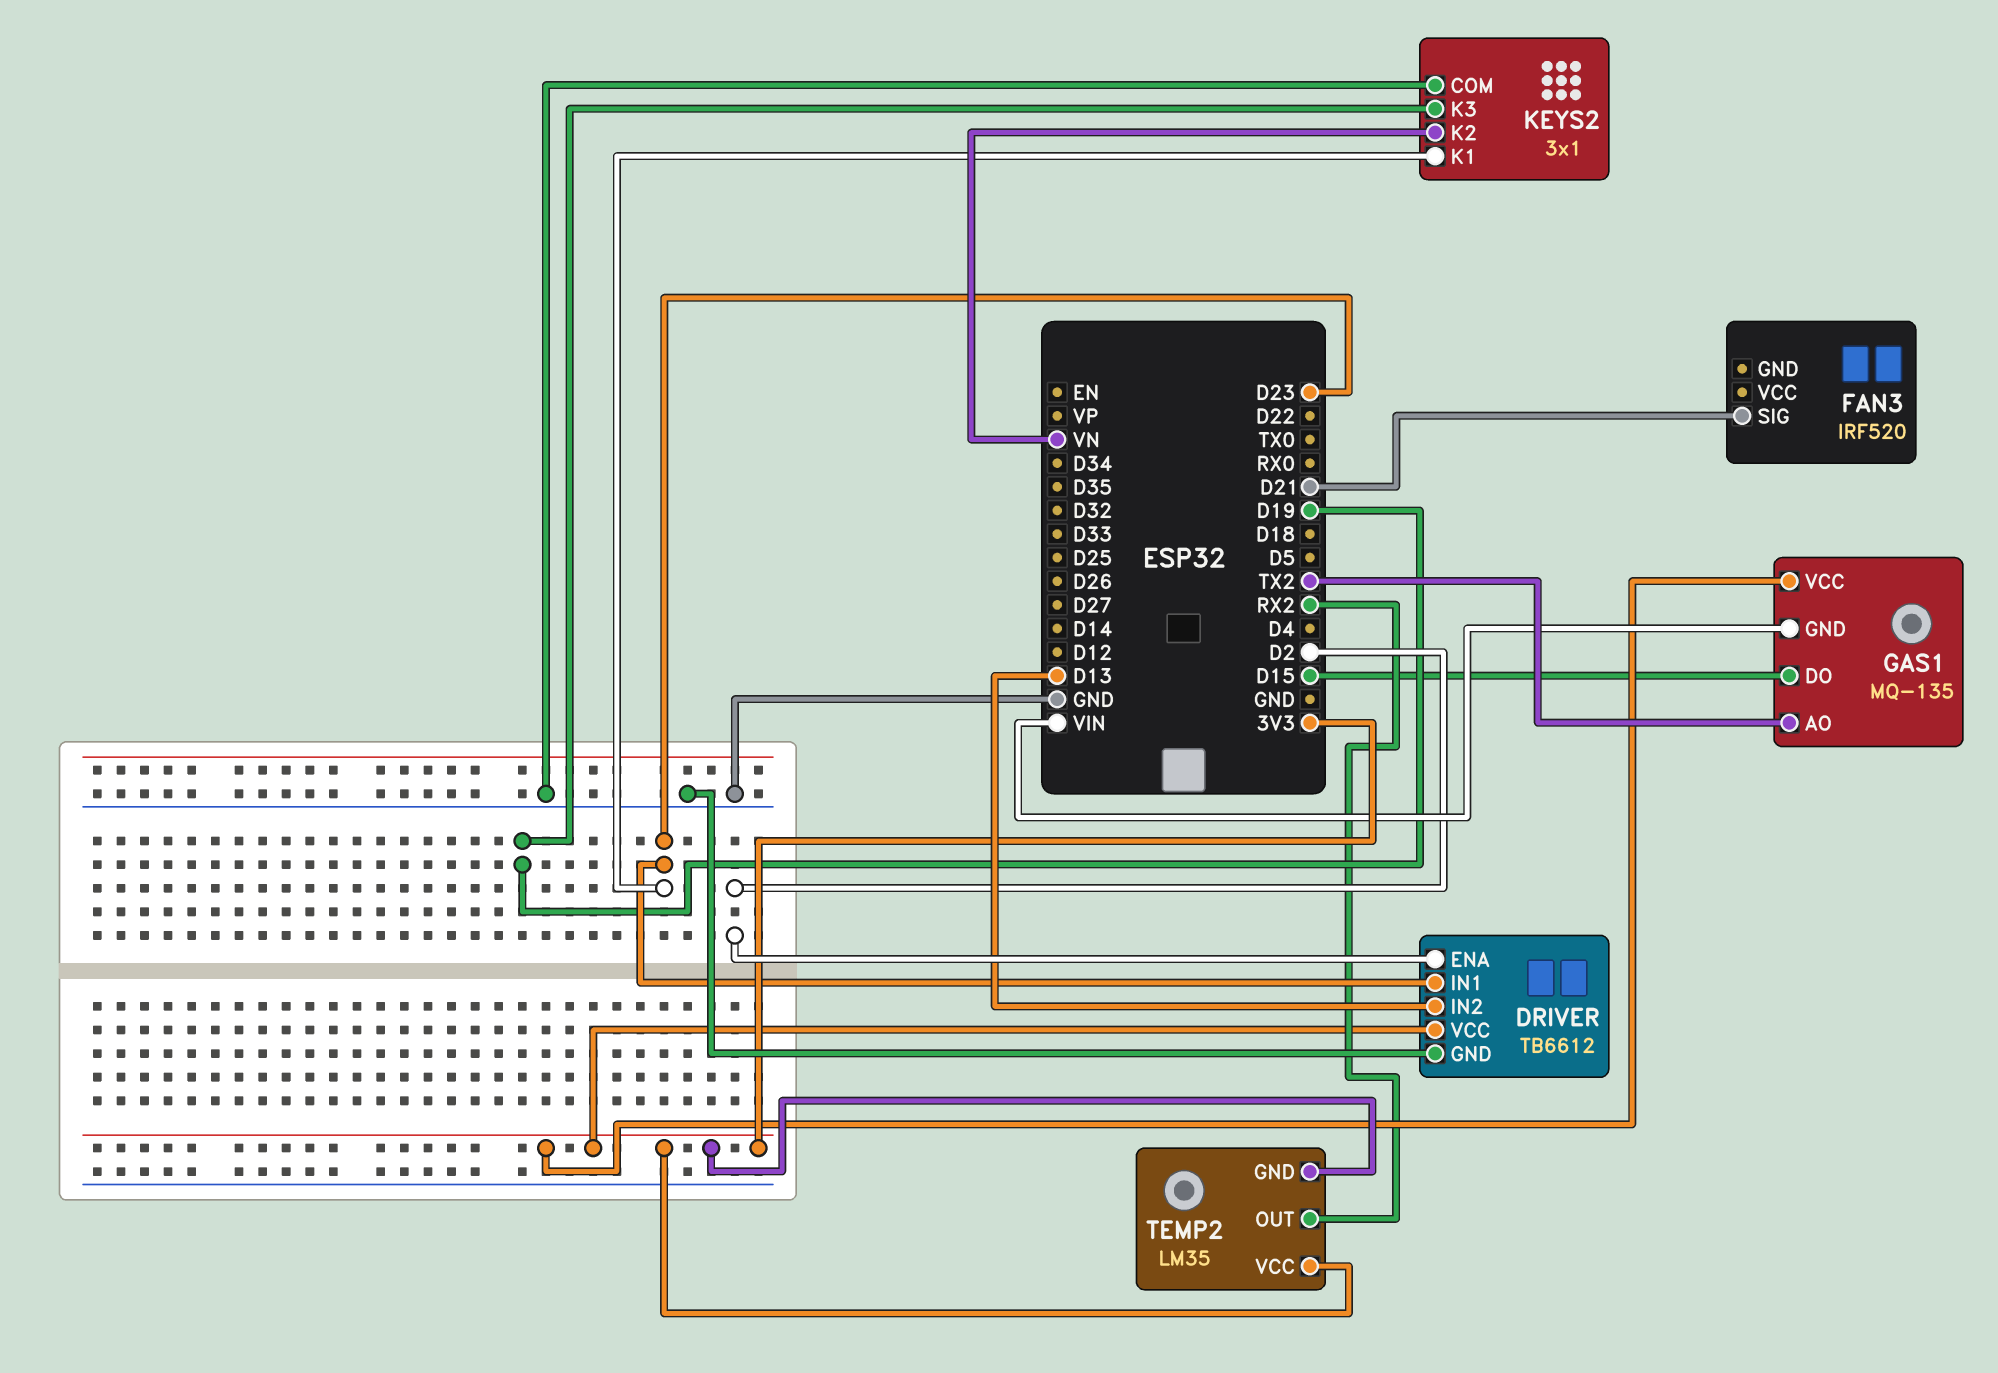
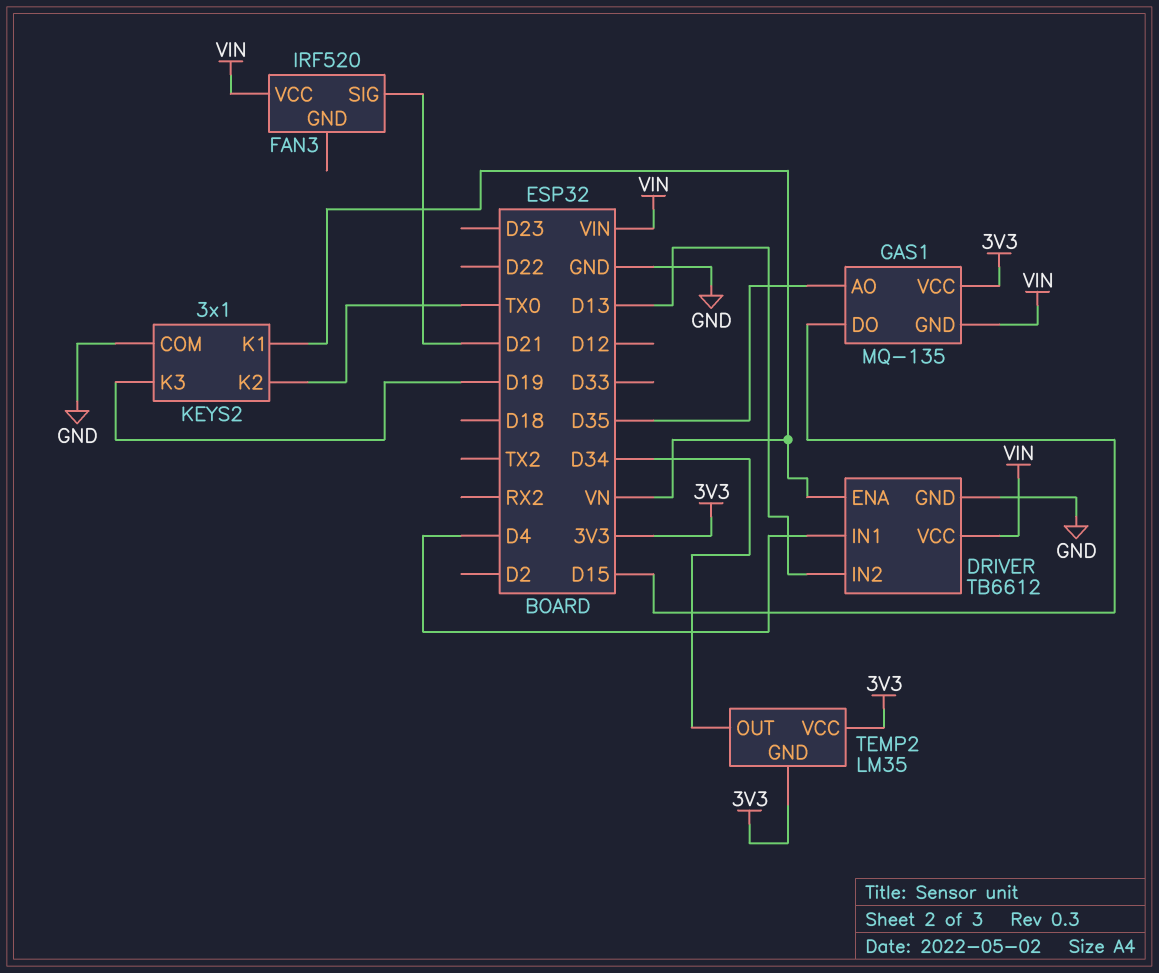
DRIVER pin ENA: D2 -> VN
DRIVER pin IN1: D23 -> D4
DRIVER pin VCC: 3V3 -> VIN
FAN3 pin VCC: none -> VIN
GAS1 pin AO: TX2 -> D35
KEYS2 pin K1: D23 -> VN
KEYS2 pin K2: VN -> TX0
TEMP2 pin OUT: RX2 -> D34

